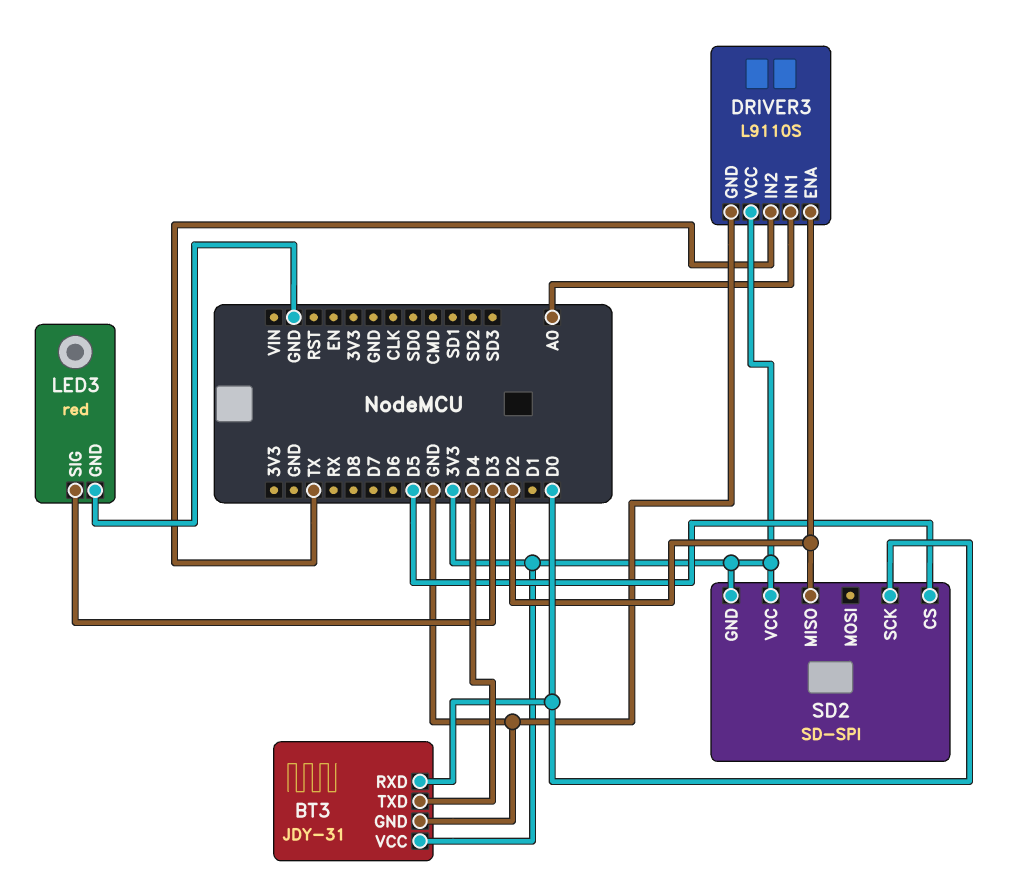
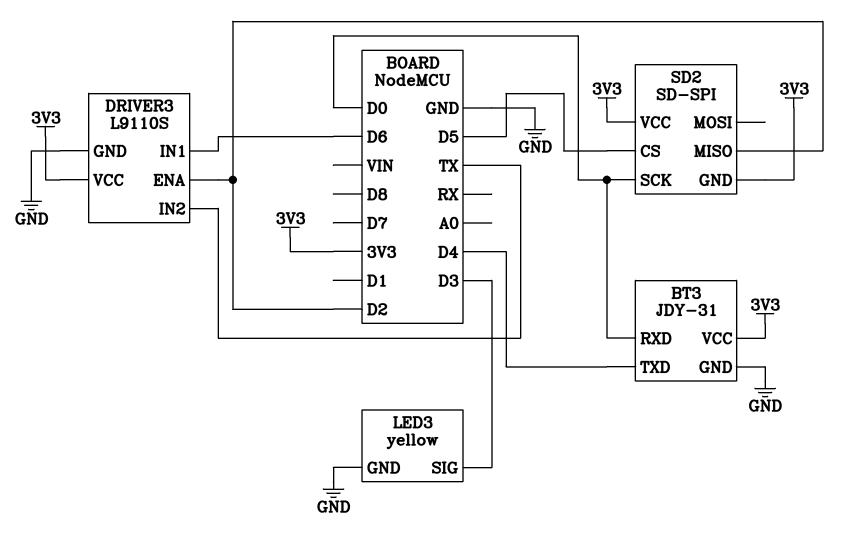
DRIVER3 pin IN1: A0 -> D6
LED3: red -> yellow

